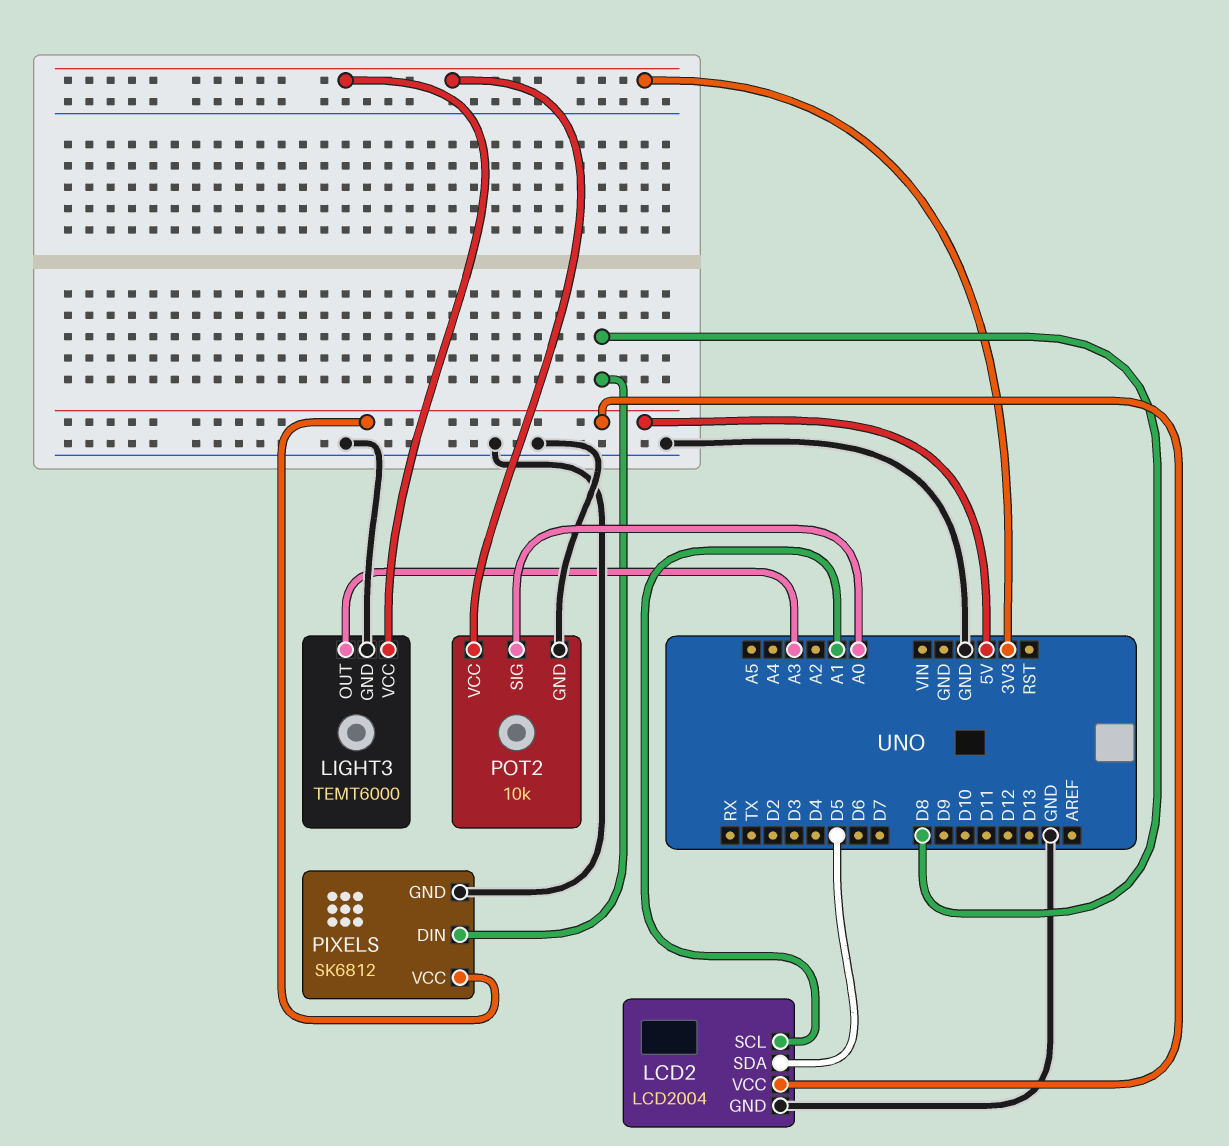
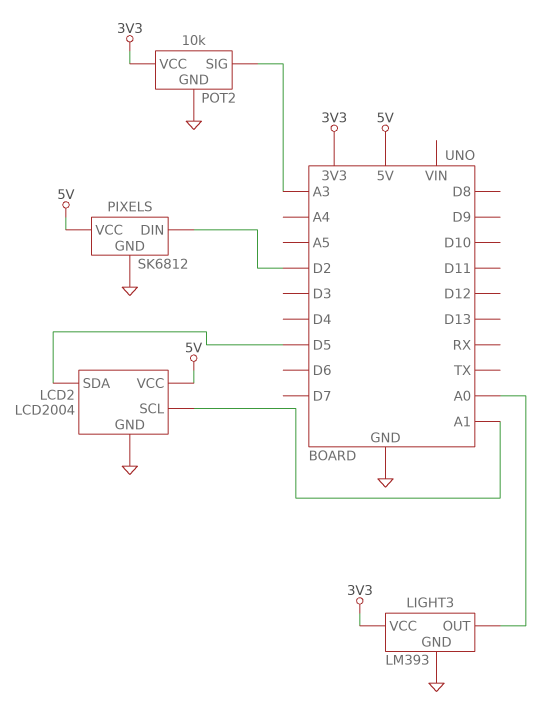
LIGHT3: TEMT6000 -> LM393
LIGHT3 pin OUT: A3 -> A0
PIXELS pin DIN: D8 -> D2
POT2 pin SIG: A0 -> A3

